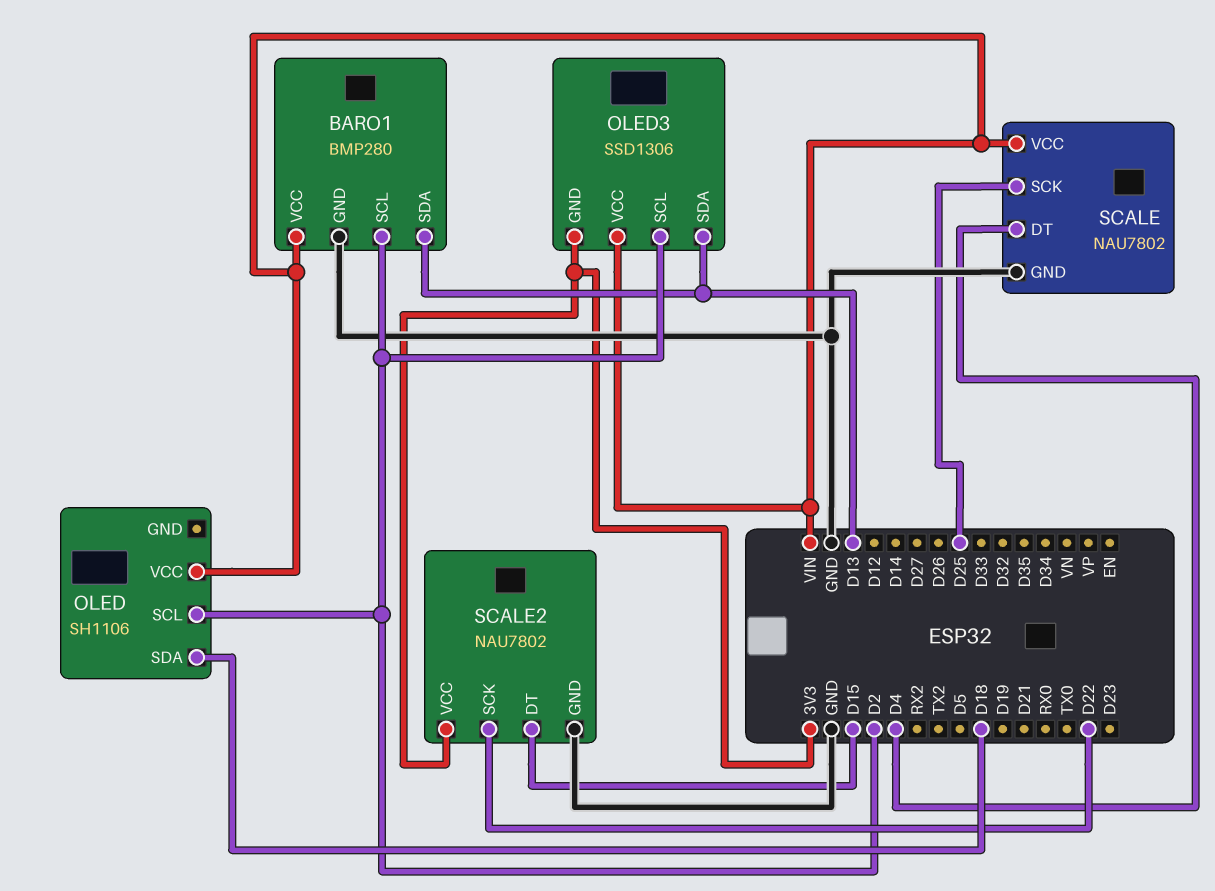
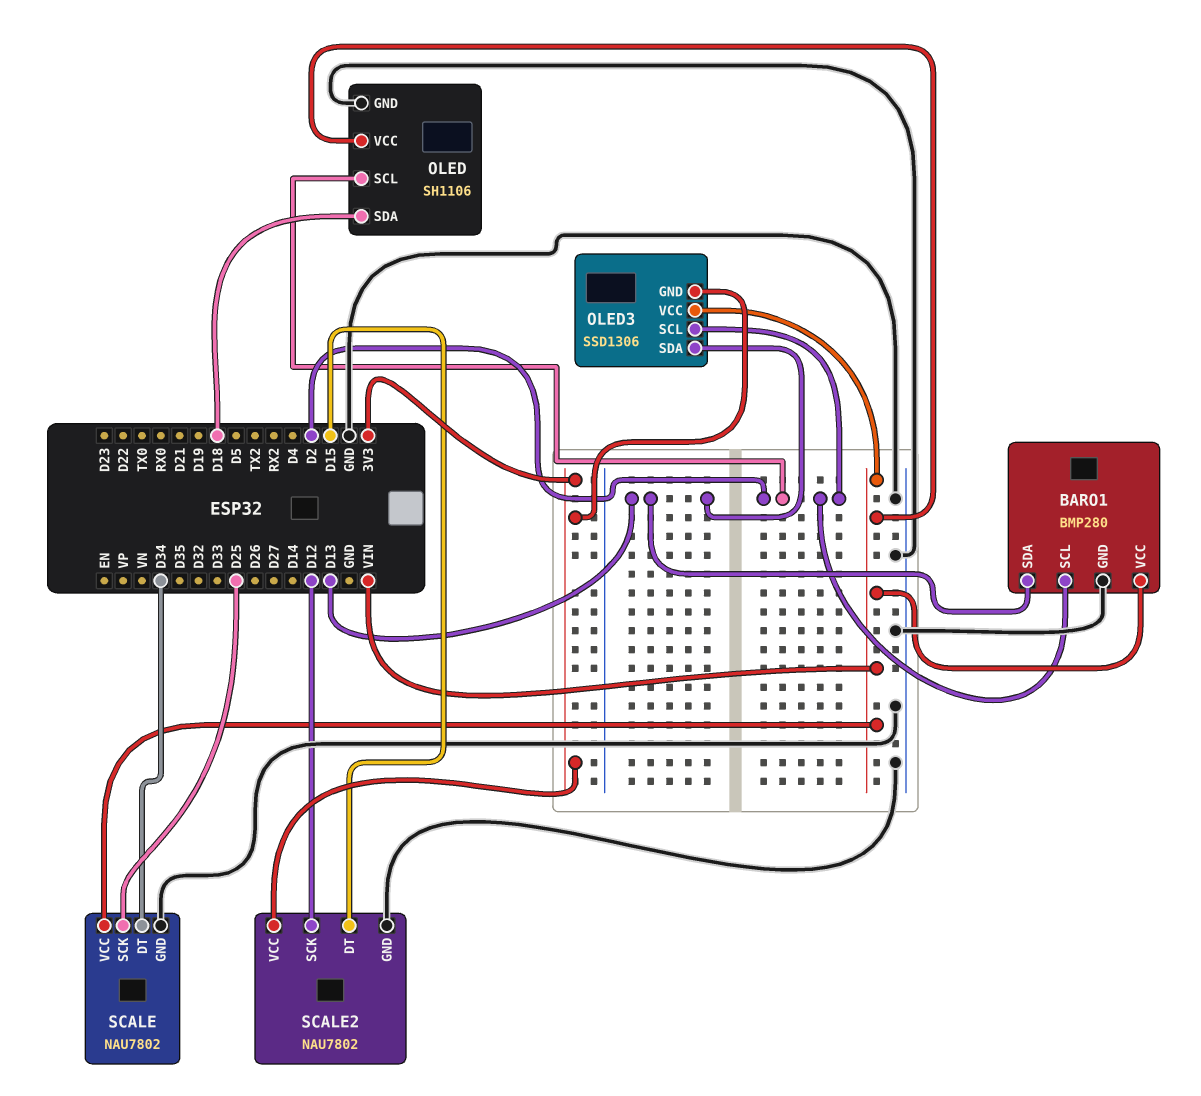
OLED pin GND: none -> GND
SCALE pin DT: D4 -> D34
SCALE2 pin SCK: D22 -> D12

